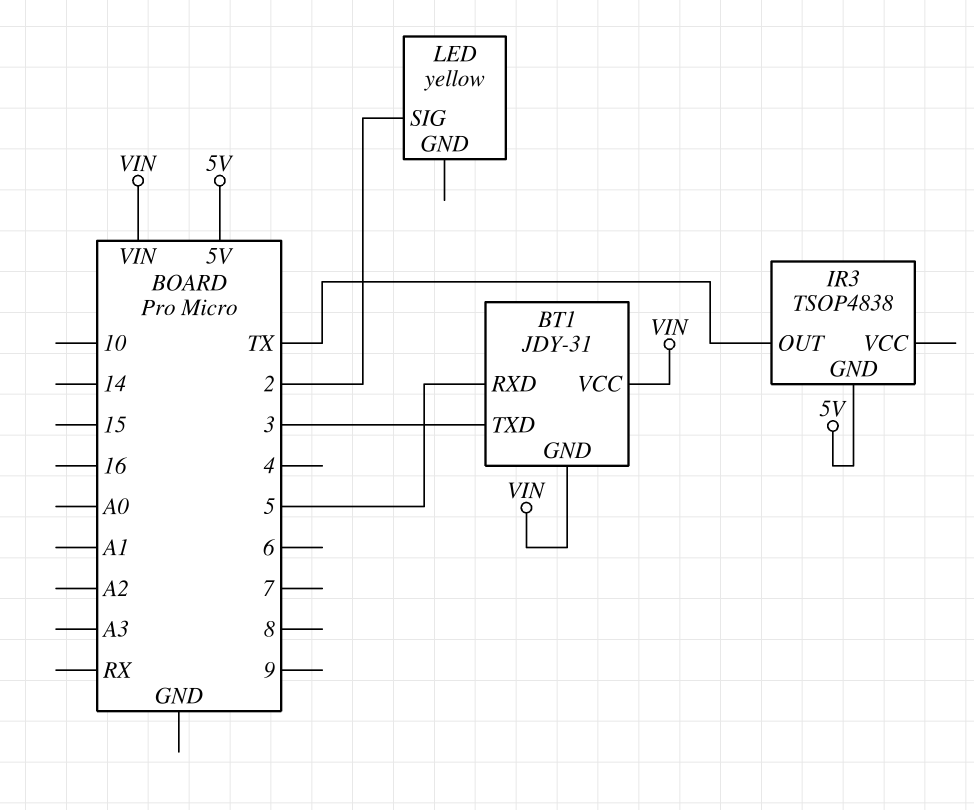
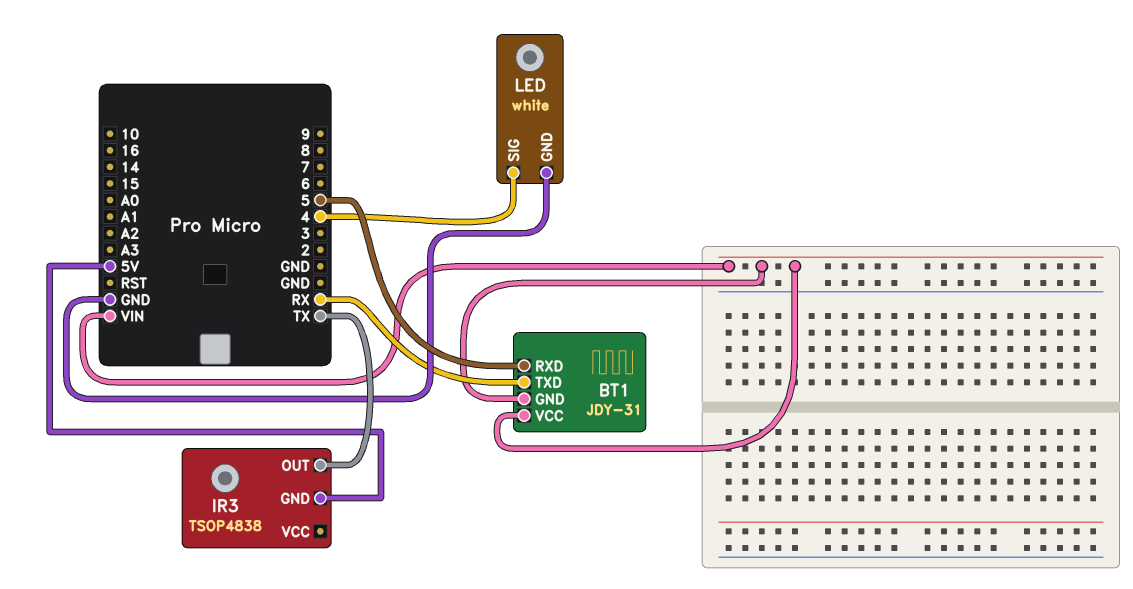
BT1 pin TXD: 3 -> RX
LED: yellow -> white
LED pin GND: none -> GND
LED pin SIG: 2 -> 4

